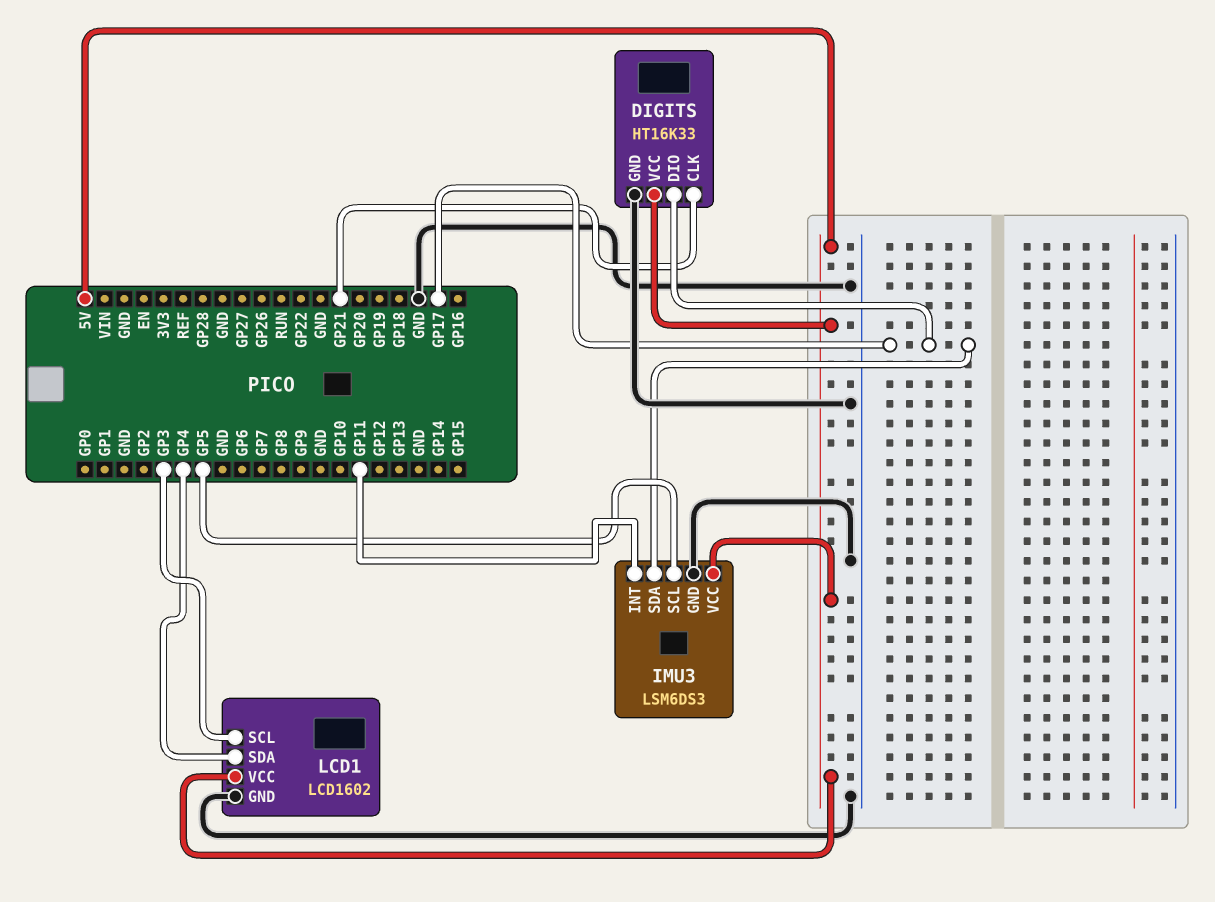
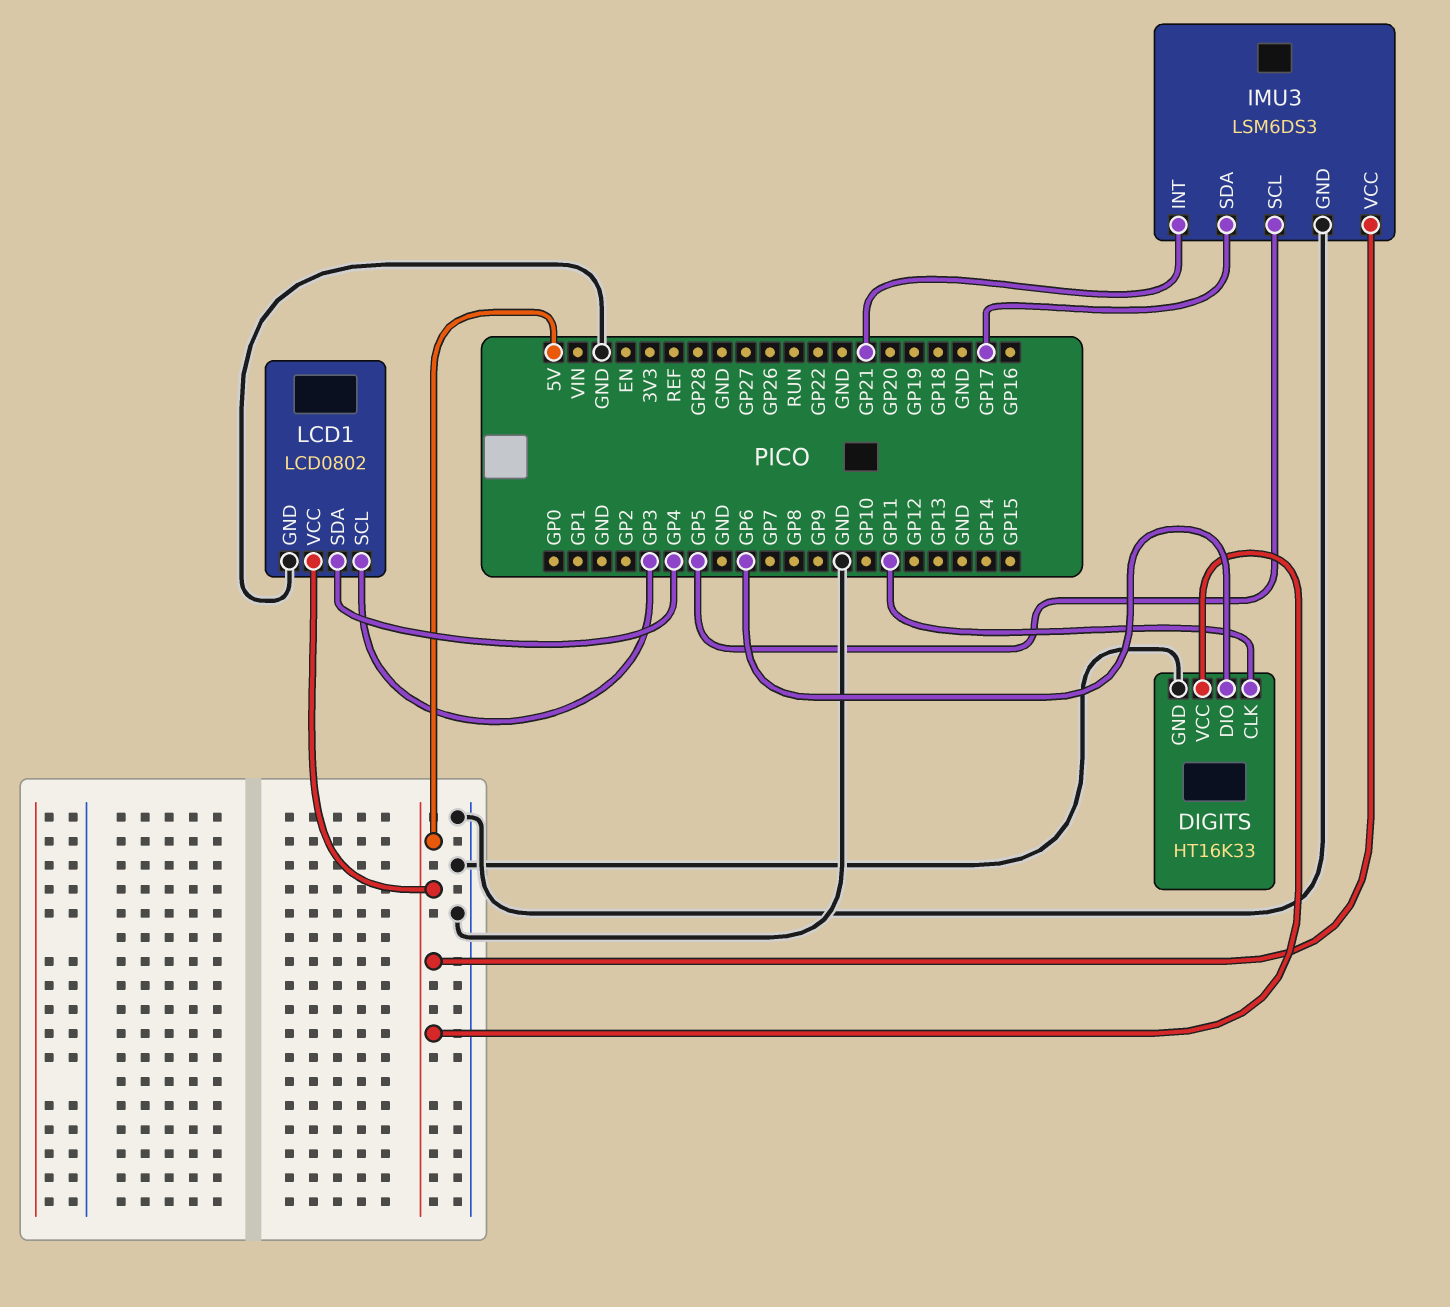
DIGITS pin CLK: GP21 -> GP11
DIGITS pin DIO: GP17 -> GP6
IMU3 pin INT: GP11 -> GP21
LCD1: LCD1602 -> LCD0802

